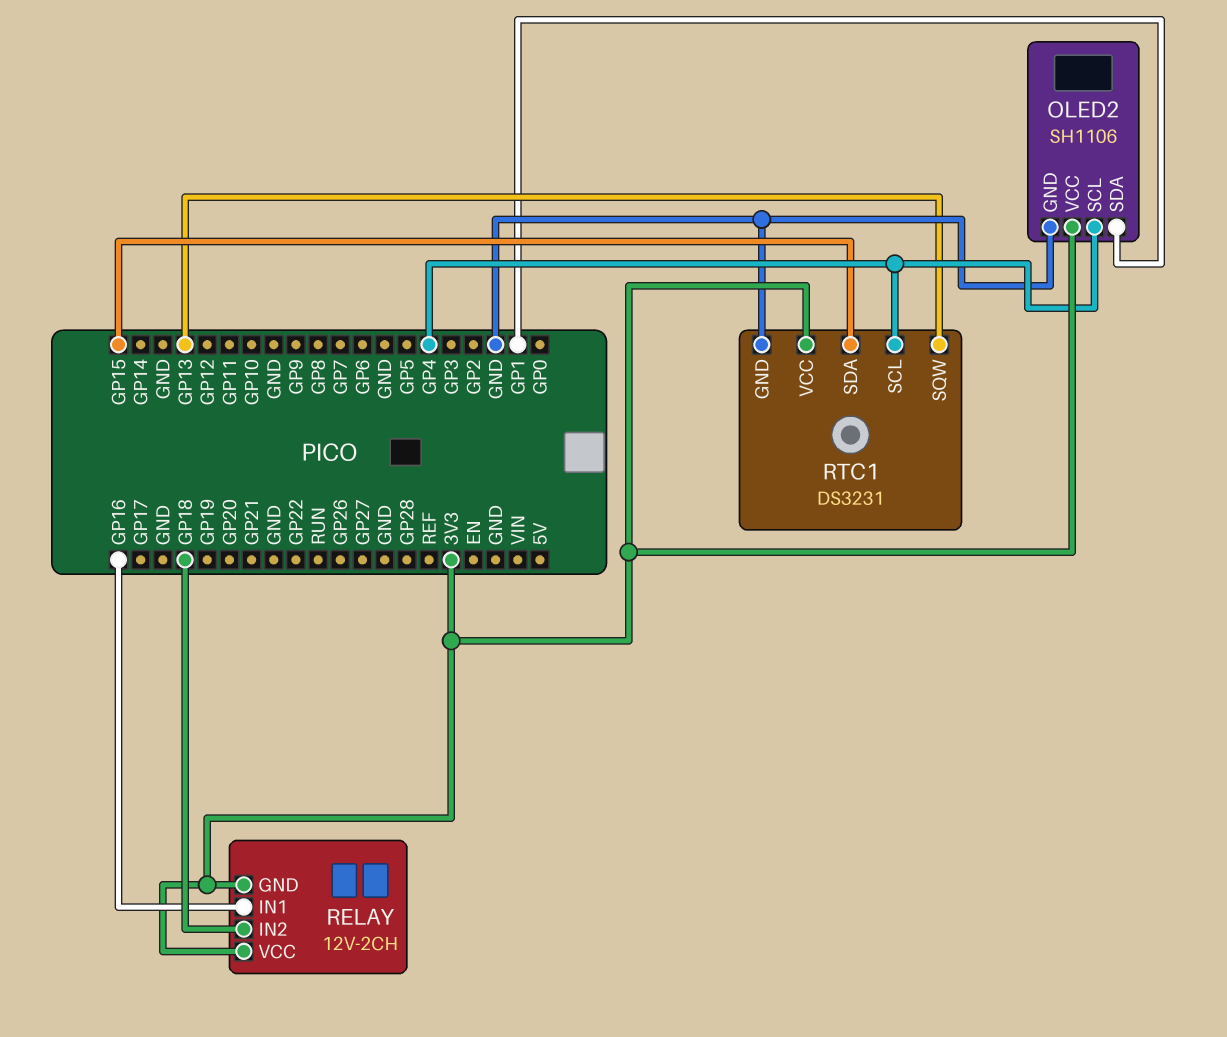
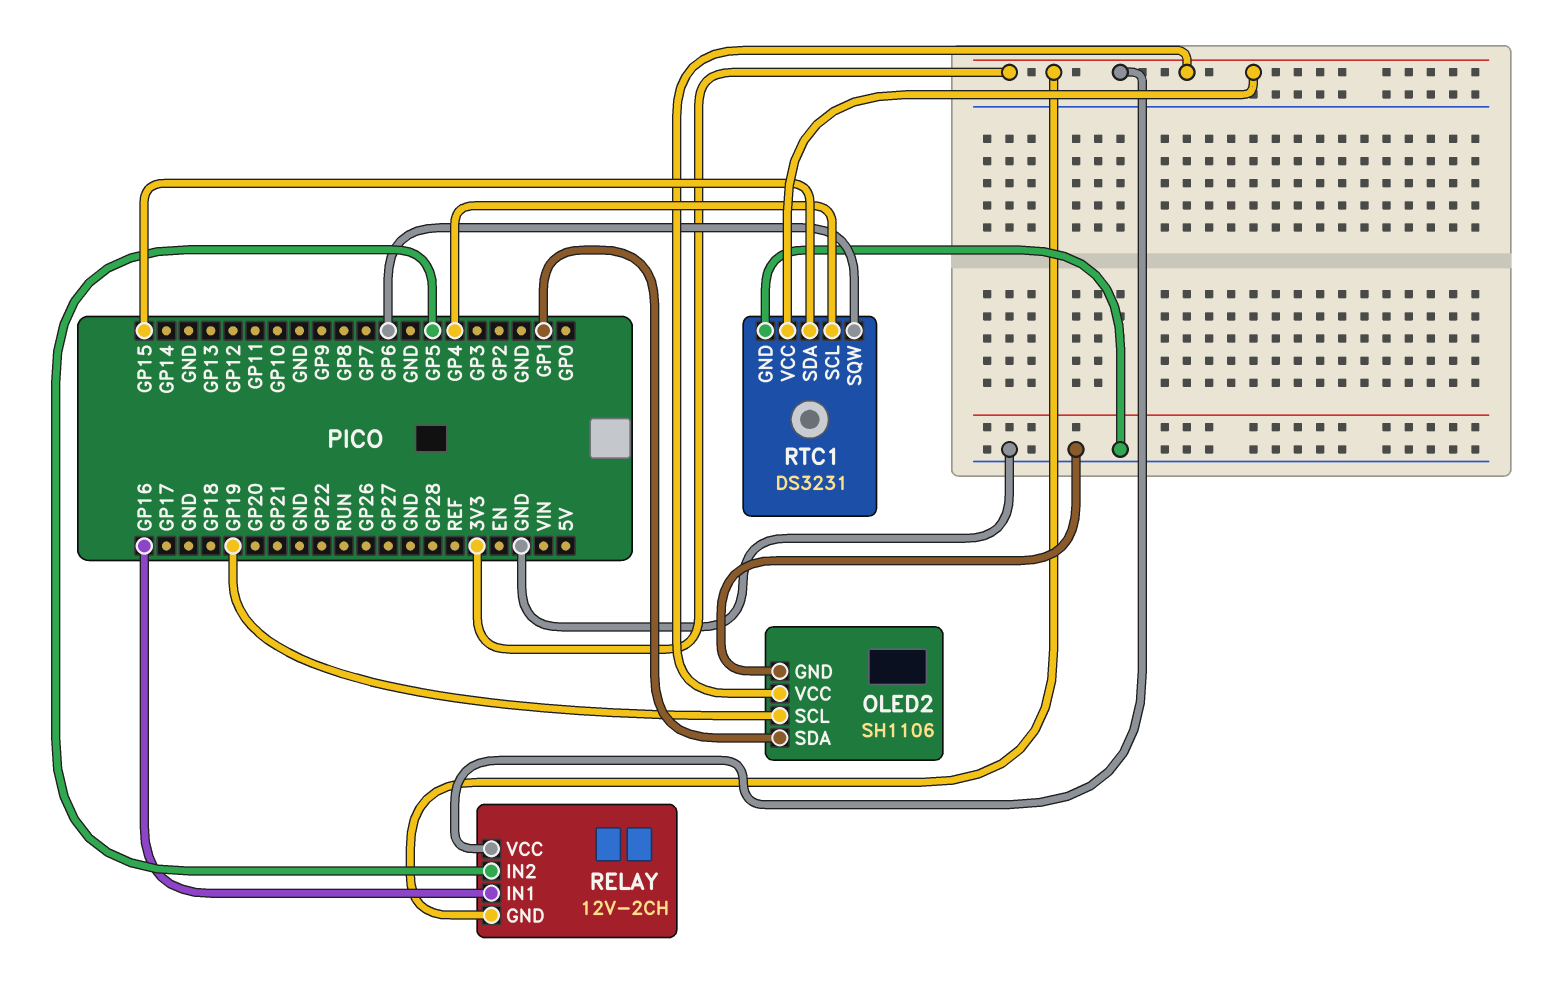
OLED2 pin SCL: GP4 -> GP19
RELAY pin IN2: GP18 -> GP5
RTC1 pin SQW: GP13 -> GP6

